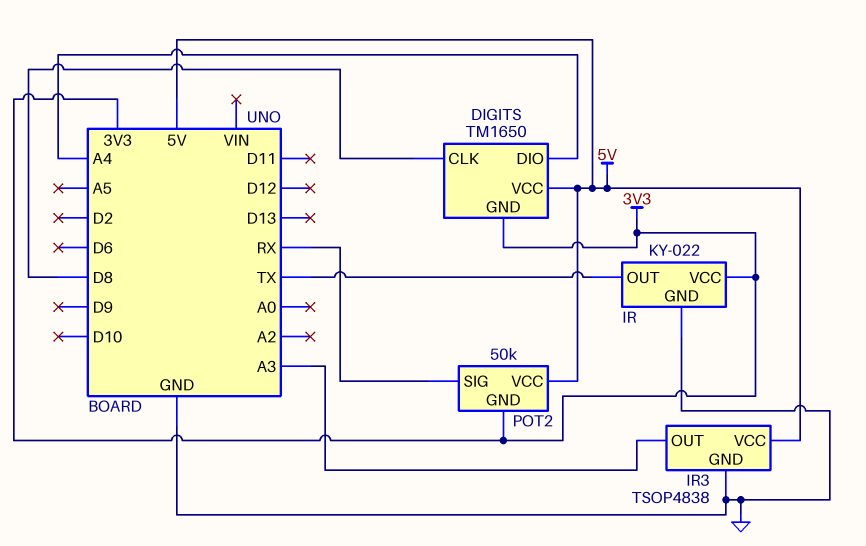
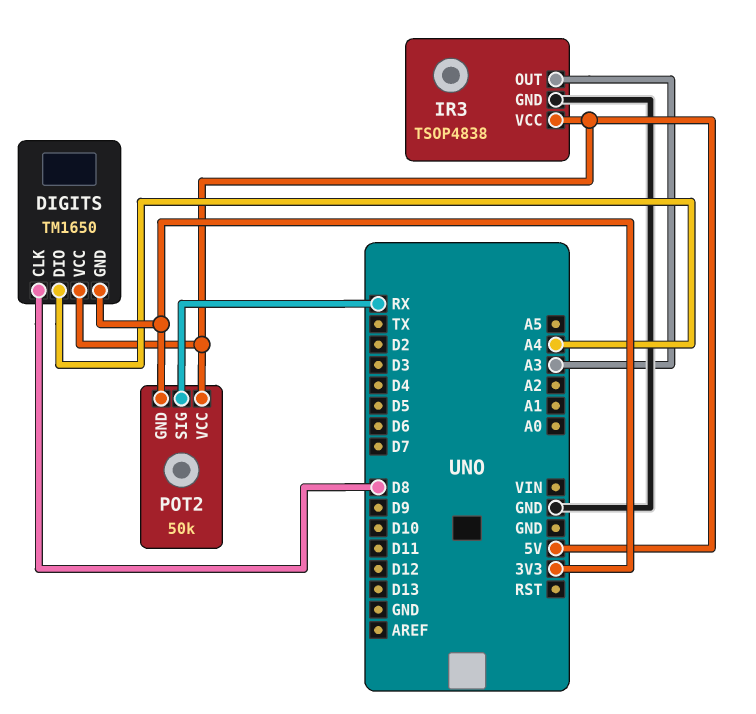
IR: KY-022 -> none
IR pin GND: GND -> none
IR pin OUT: TX -> none
IR pin VCC: 3V3 -> none

